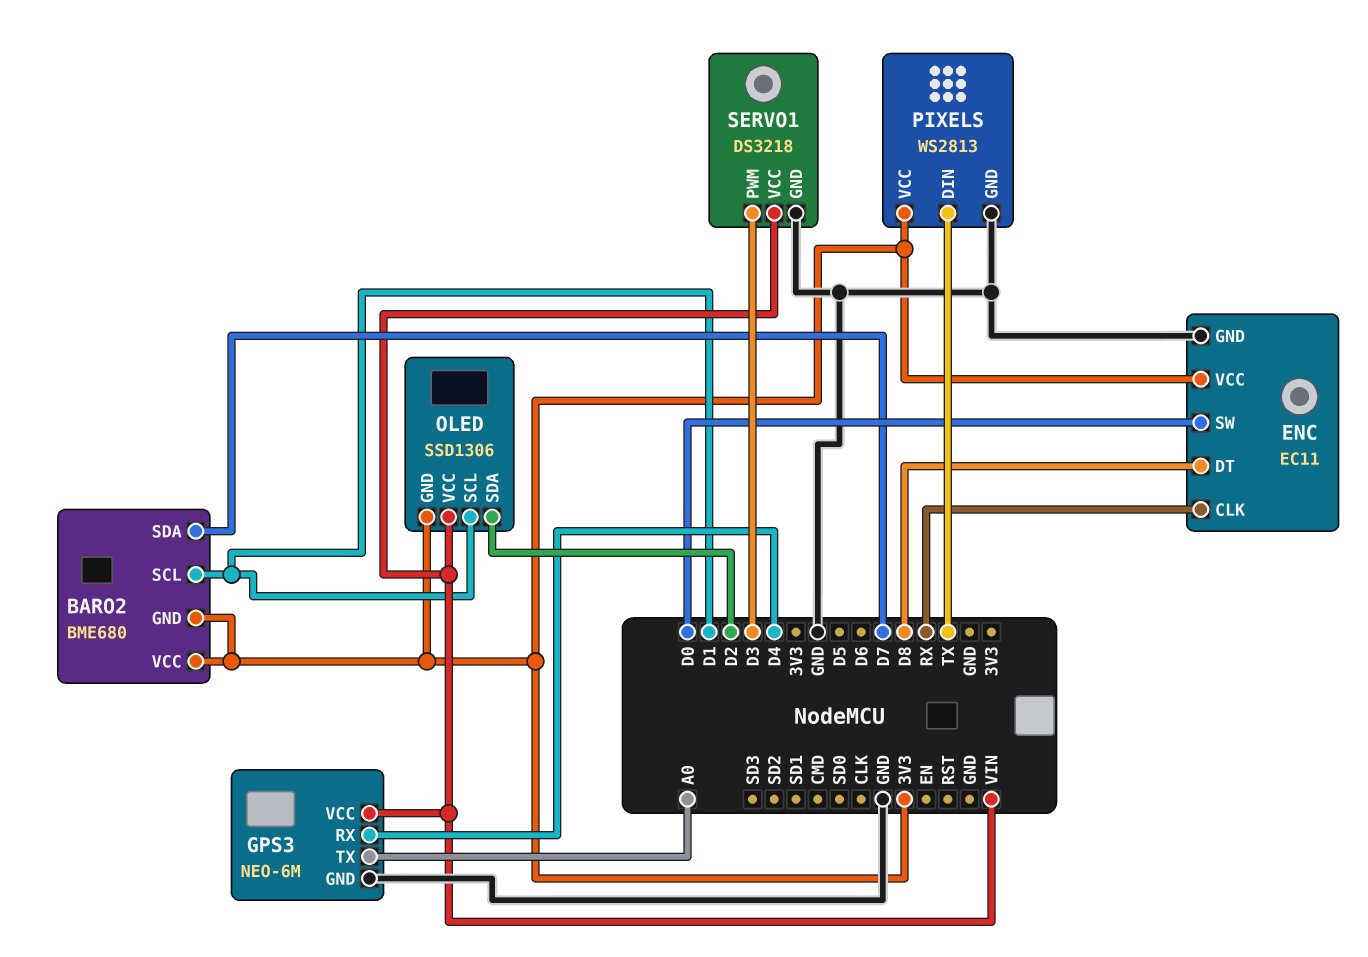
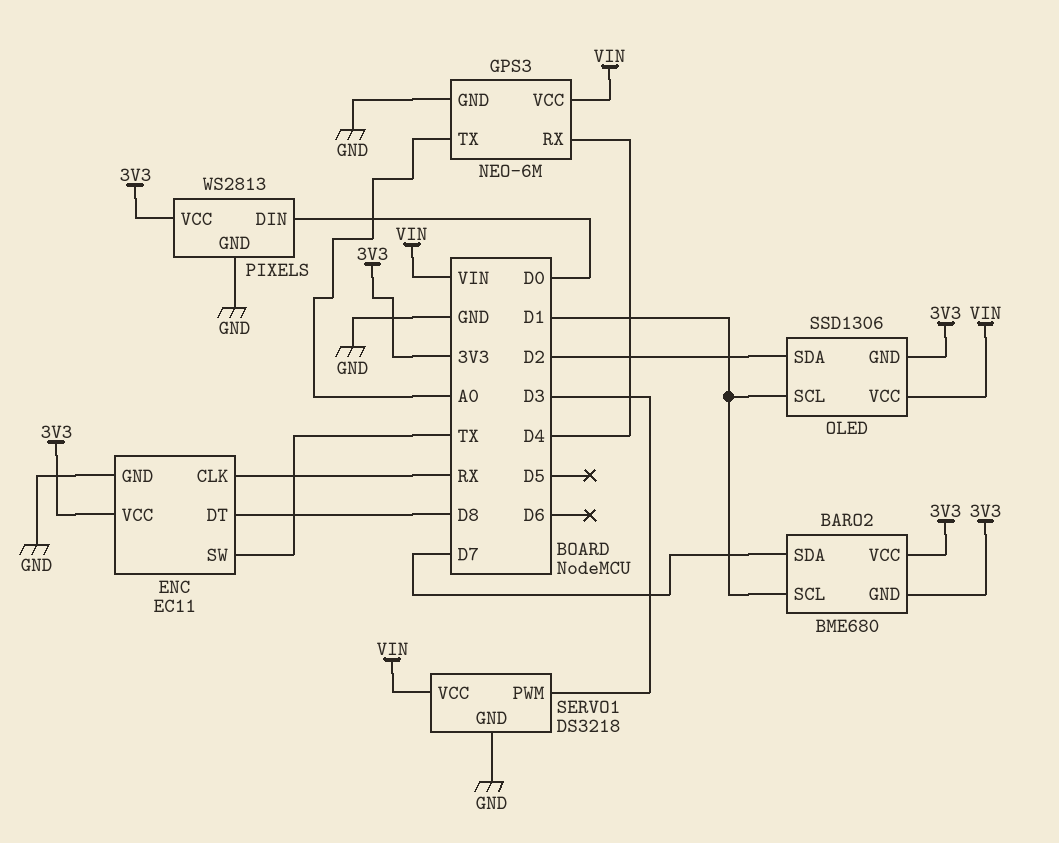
ENC pin SW: D0 -> TX
PIXELS pin DIN: TX -> D0

